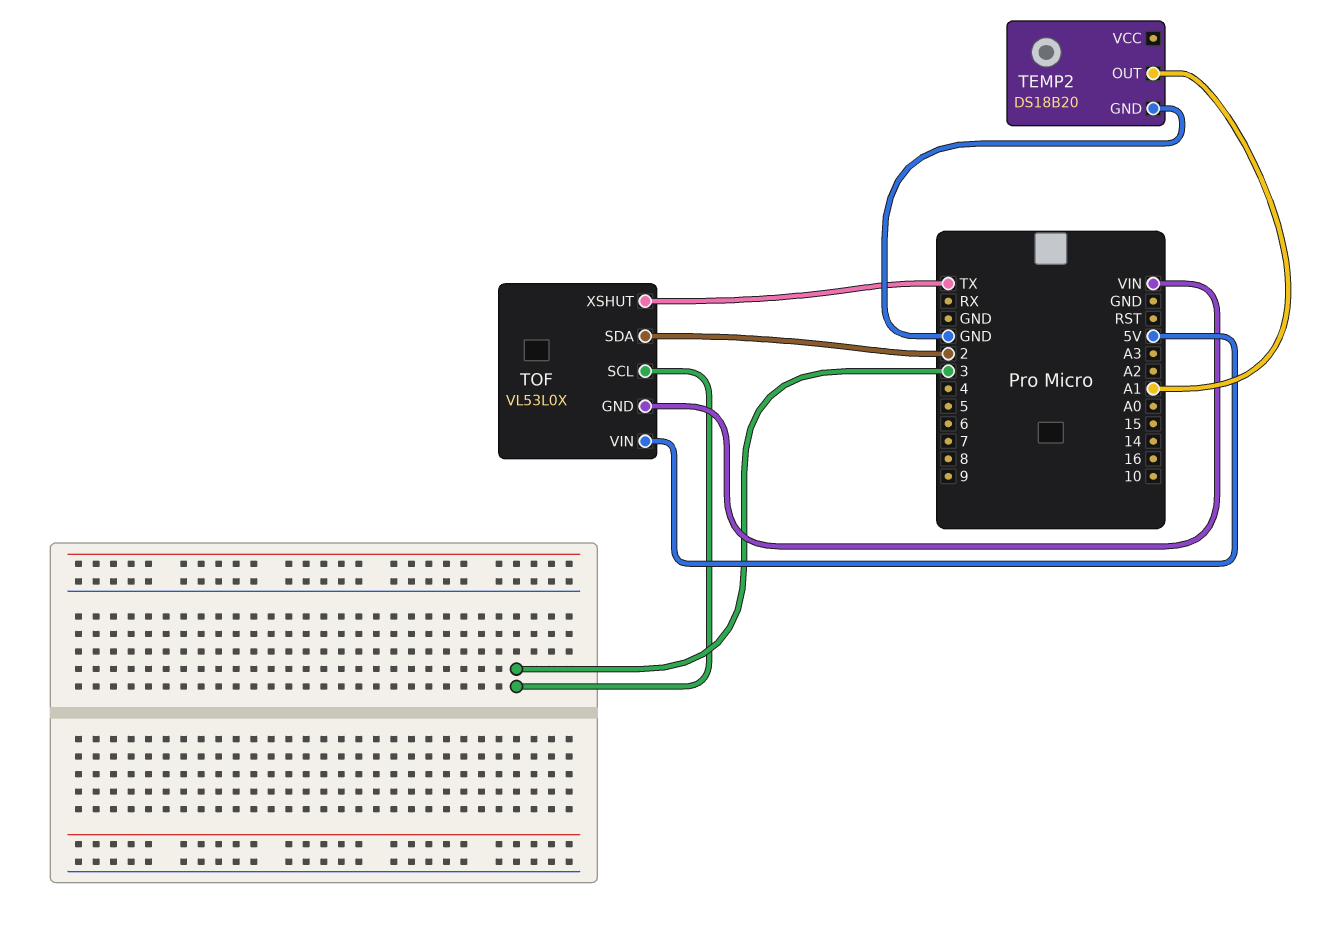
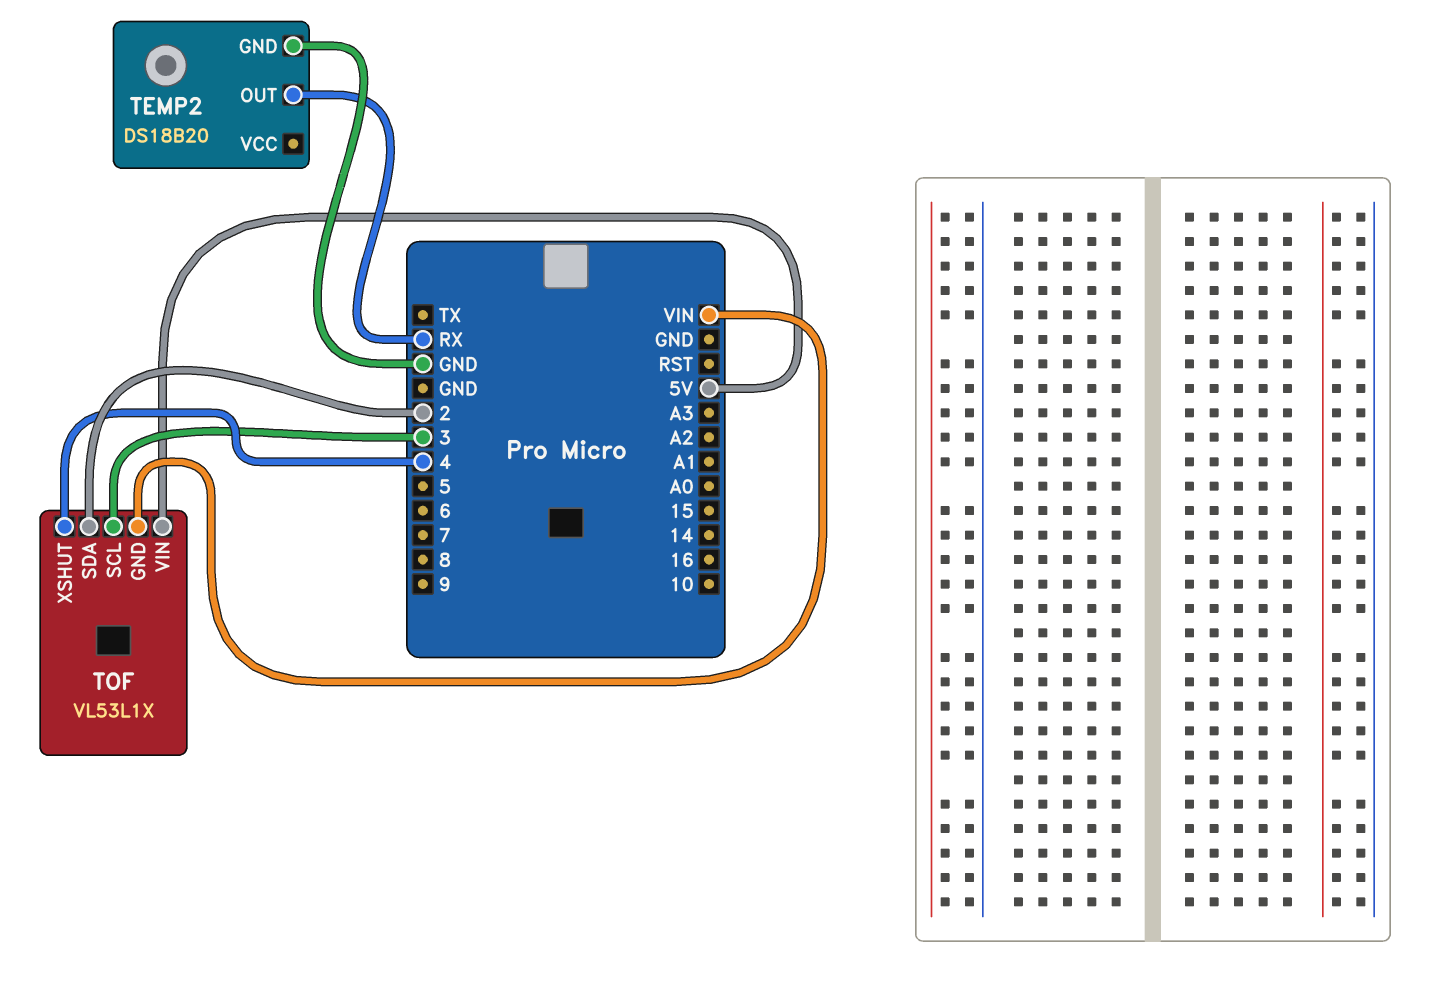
TEMP2 pin OUT: A1 -> RX
TOF: VL53L0X -> VL53L1X
TOF pin XSHUT: TX -> 4

